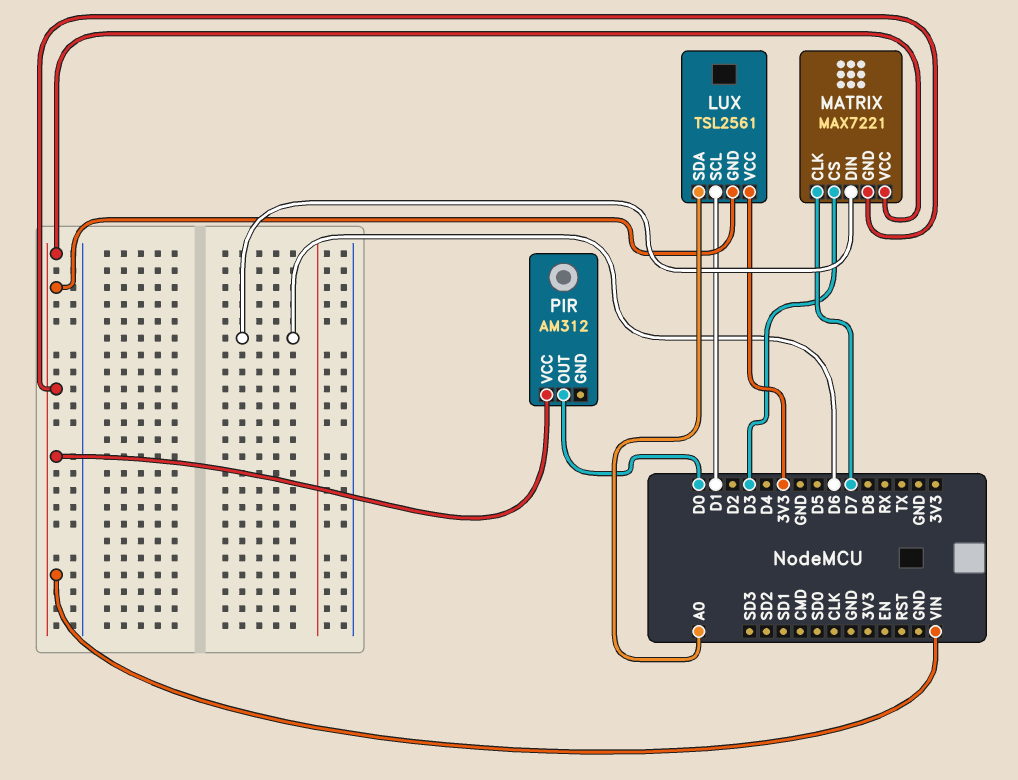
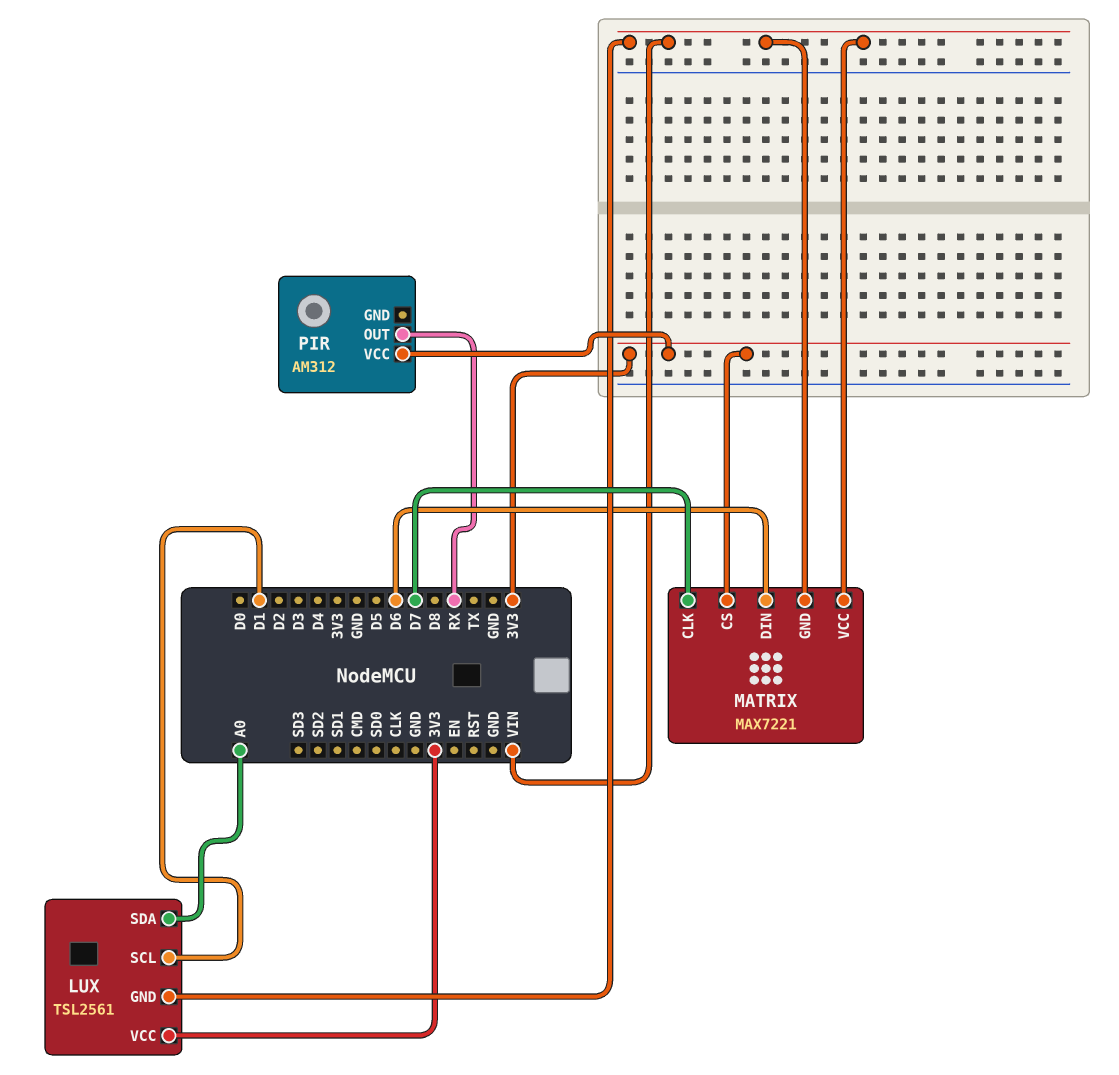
MATRIX pin CS: D3 -> 3V3
PIR pin OUT: D0 -> RX
PIR pin VCC: VIN -> 3V3

